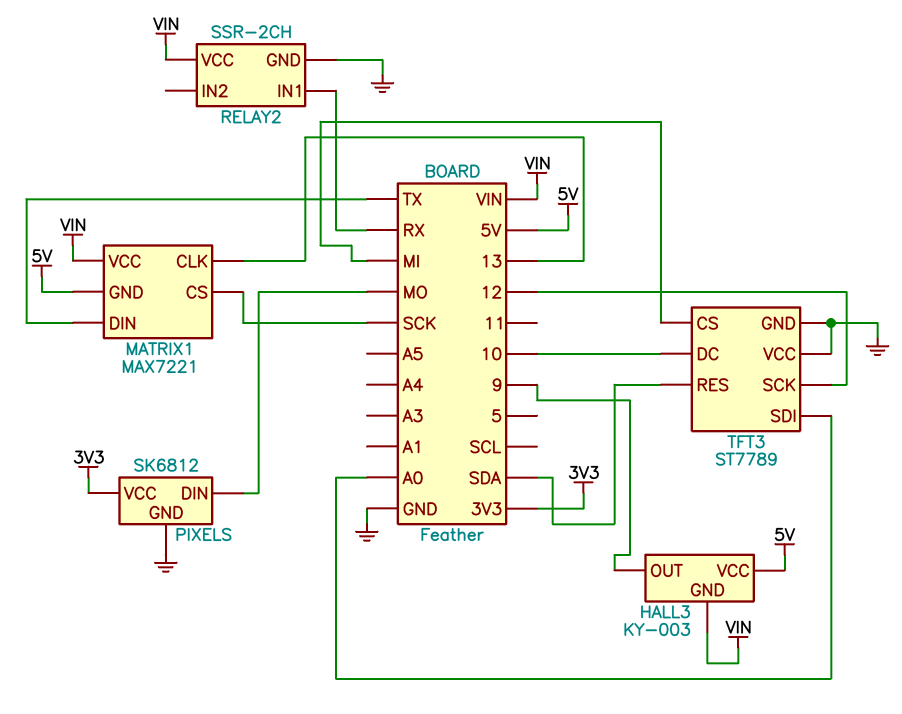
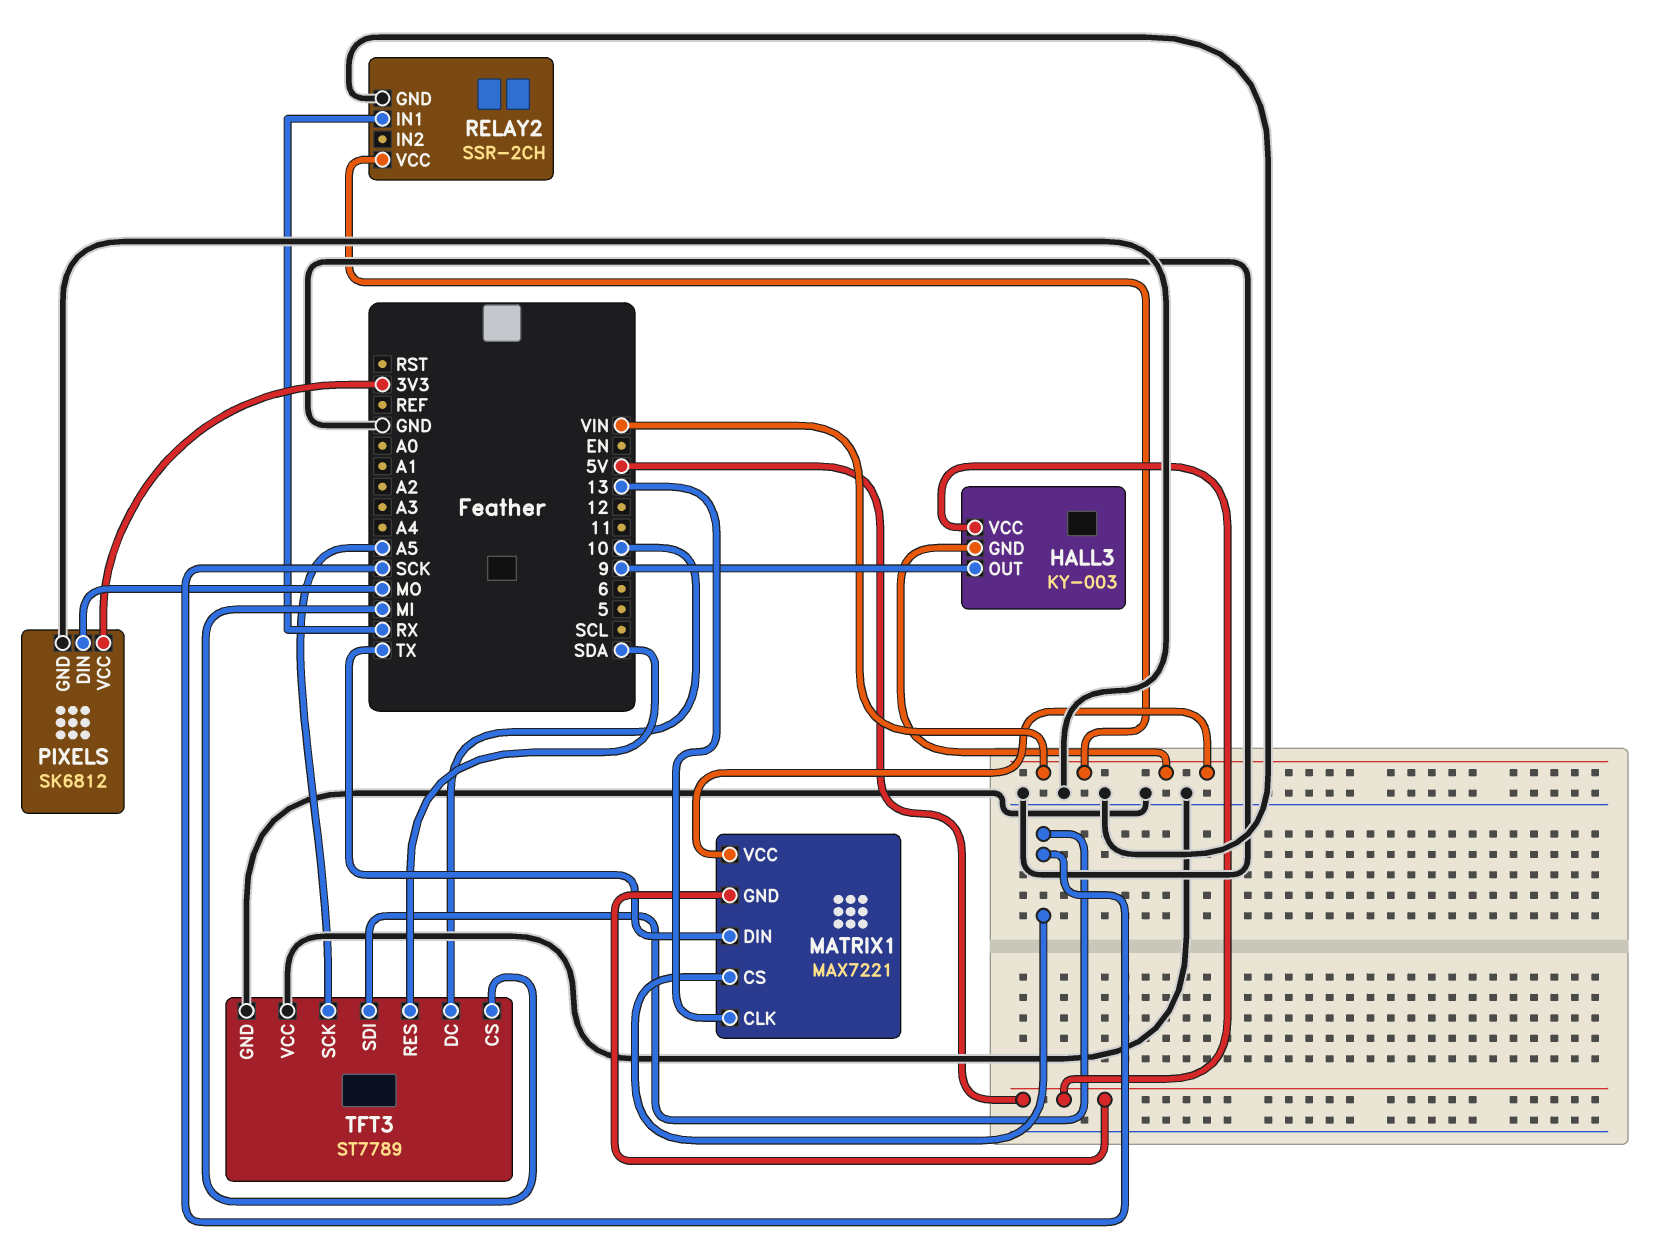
TFT3 pin SCK: 12 -> A5
TFT3 pin SDI: A0 -> SCK

